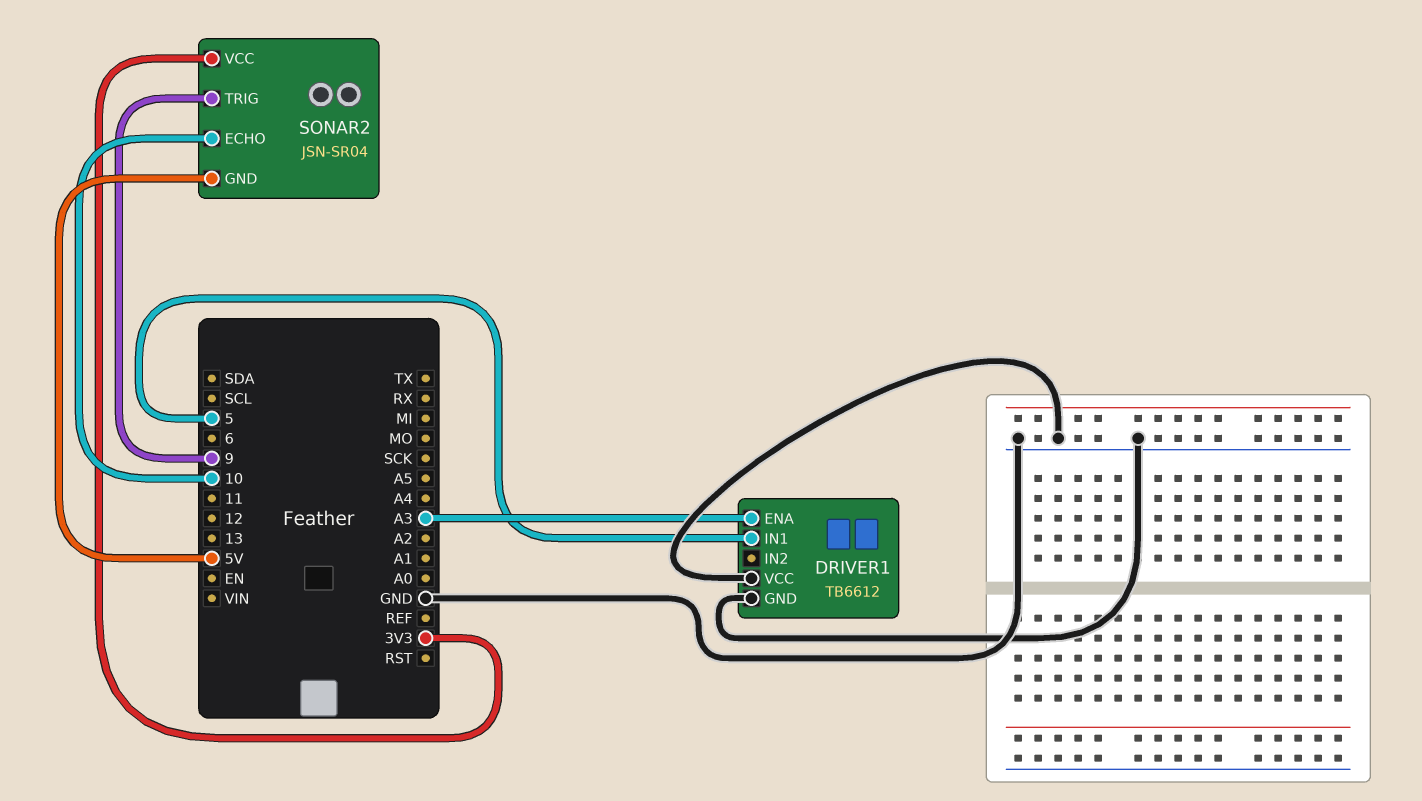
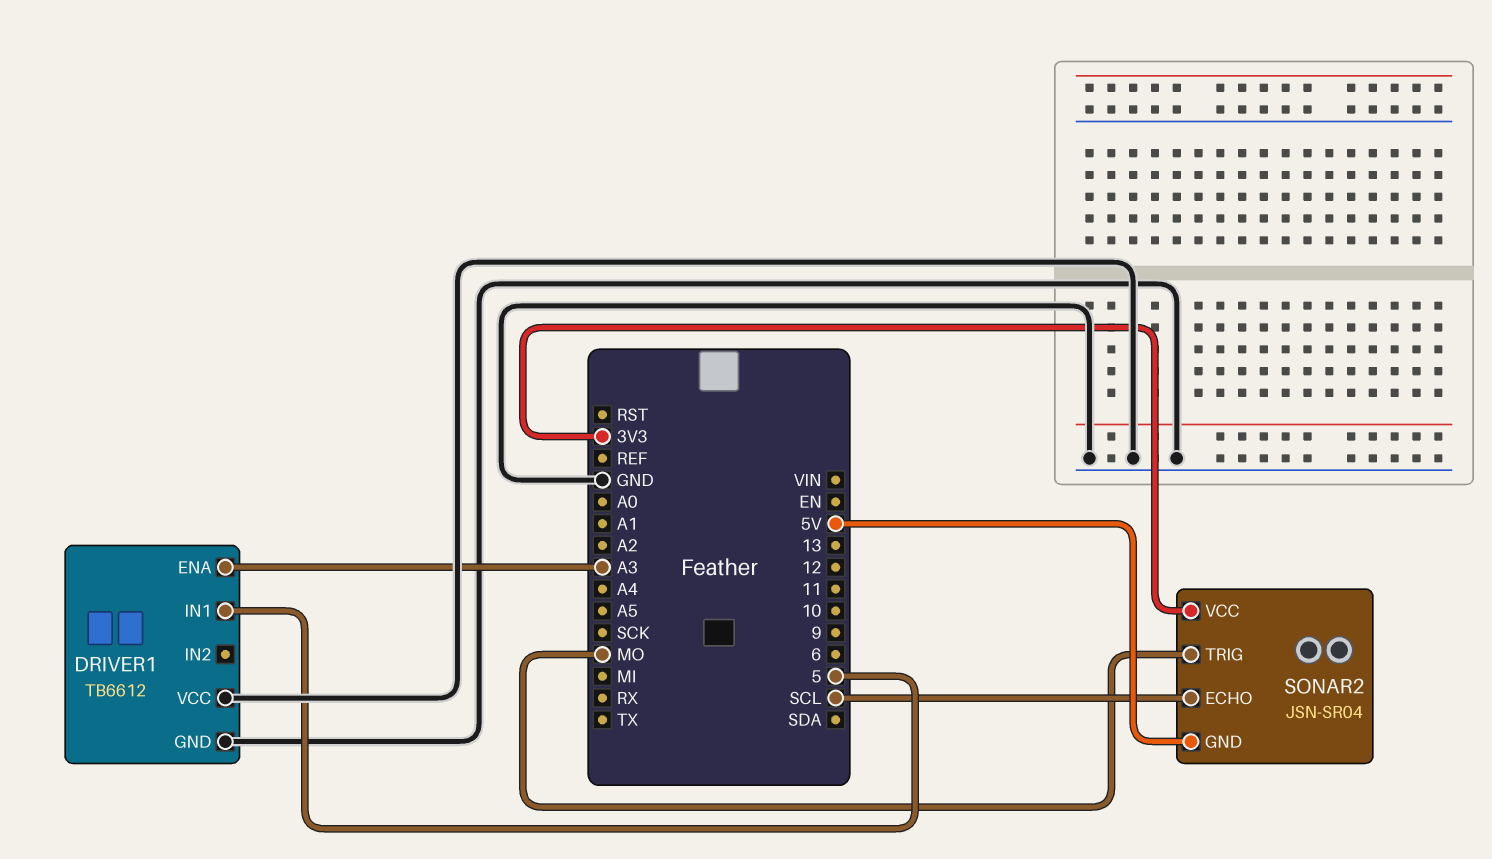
SONAR2 pin ECHO: 10 -> SCL
SONAR2 pin TRIG: 9 -> MO

